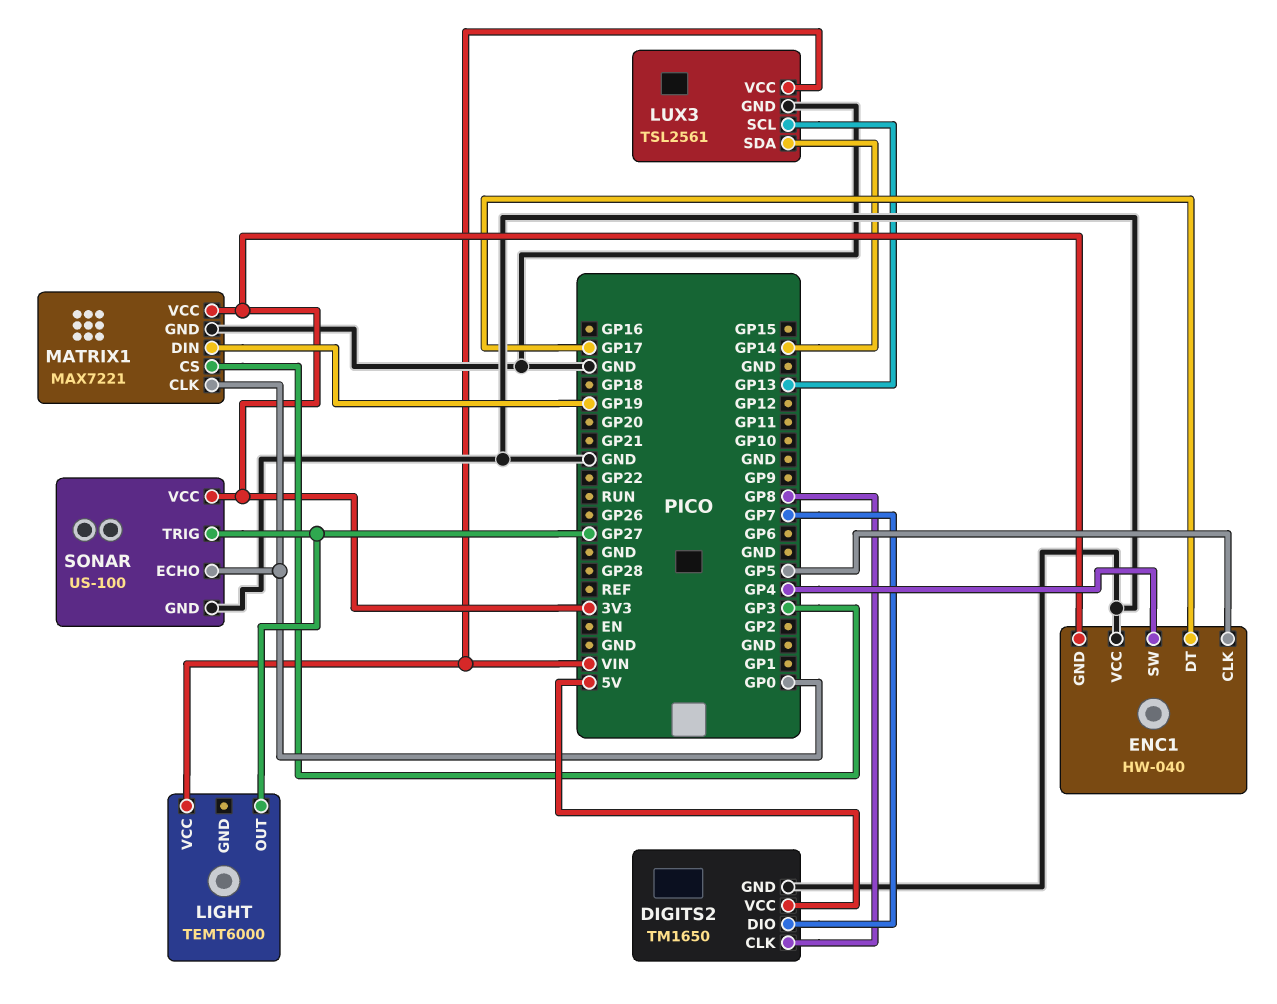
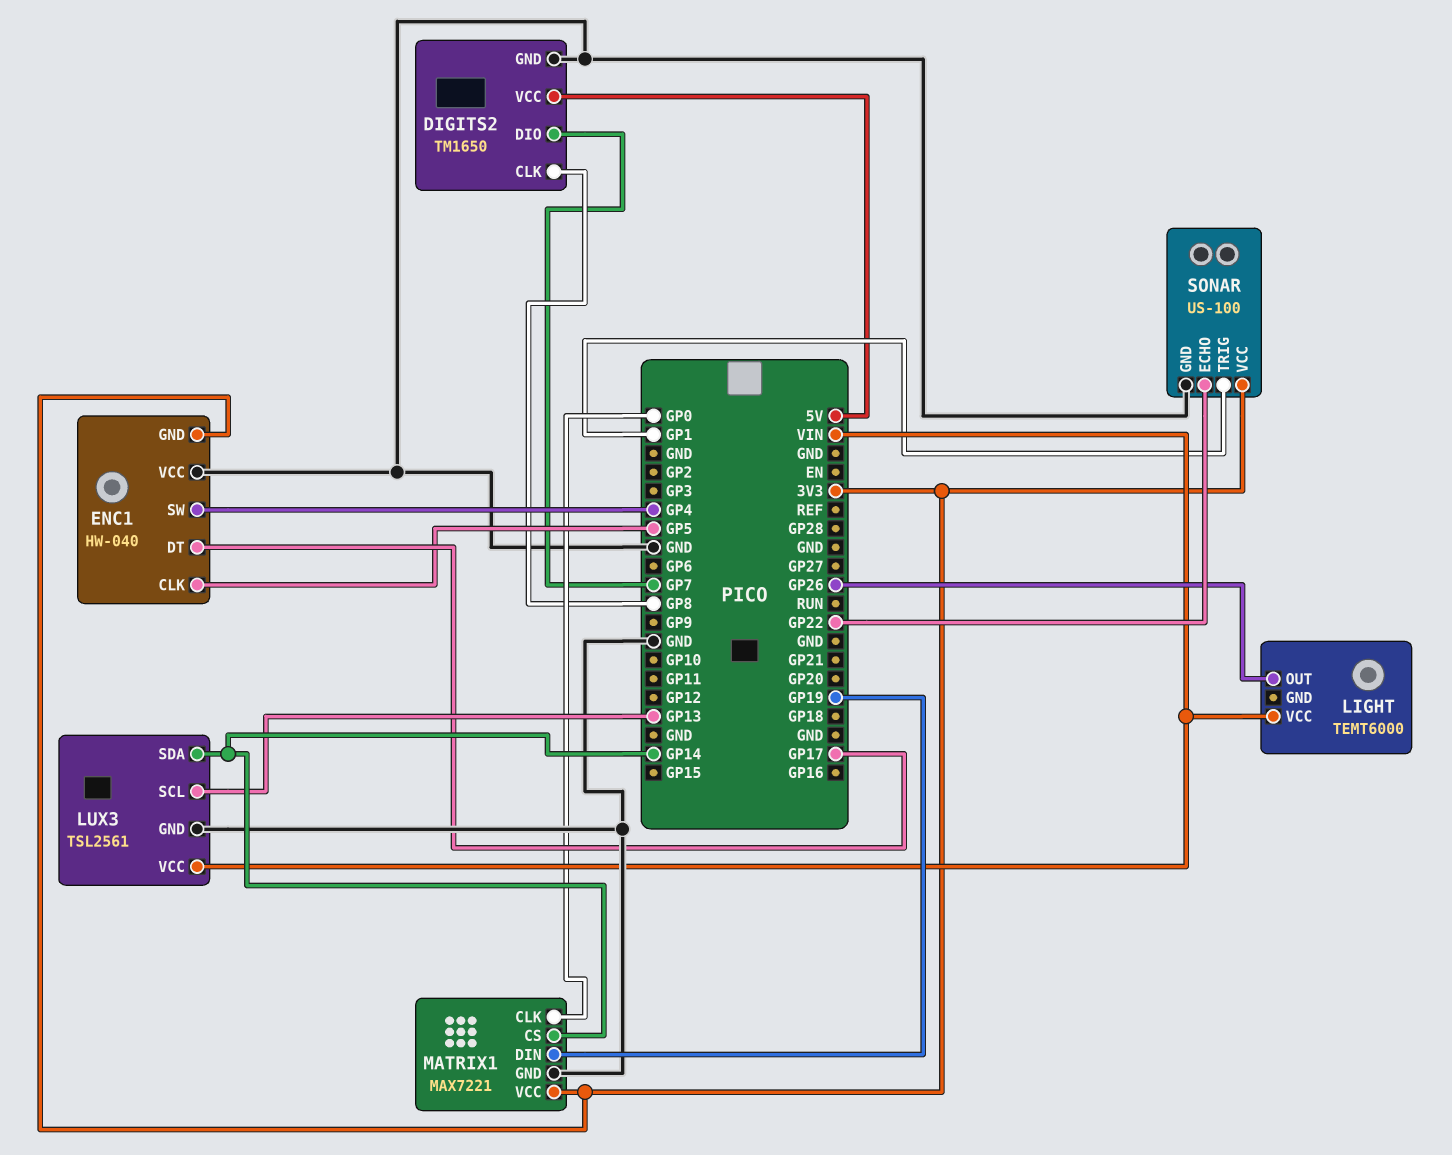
LIGHT pin OUT: GP27 -> GP26
MATRIX1 pin CS: GP3 -> GP14
SONAR pin ECHO: GP0 -> GP22
SONAR pin TRIG: GP27 -> GP1

